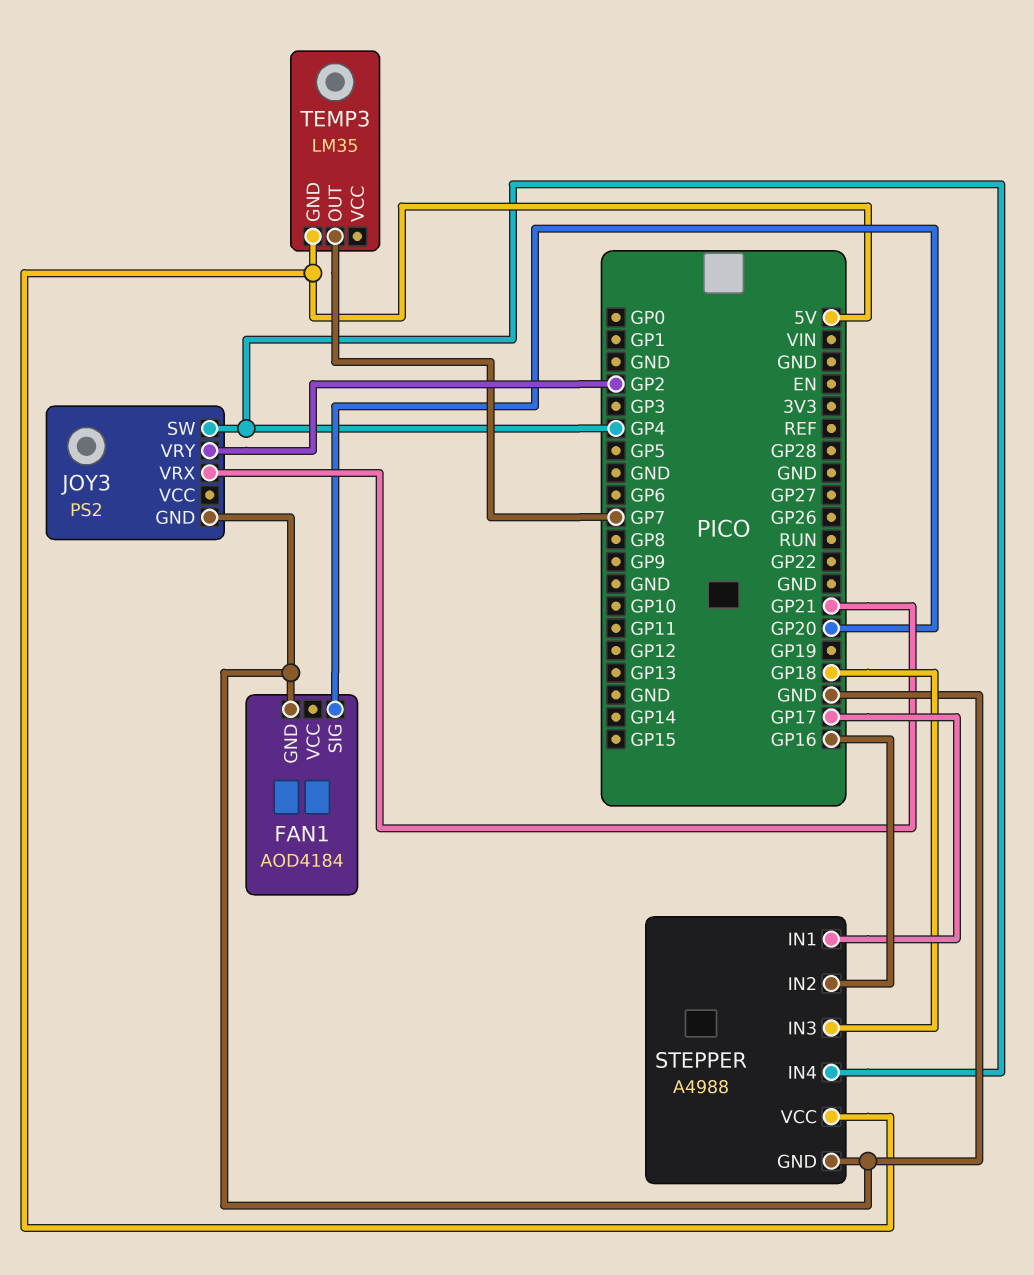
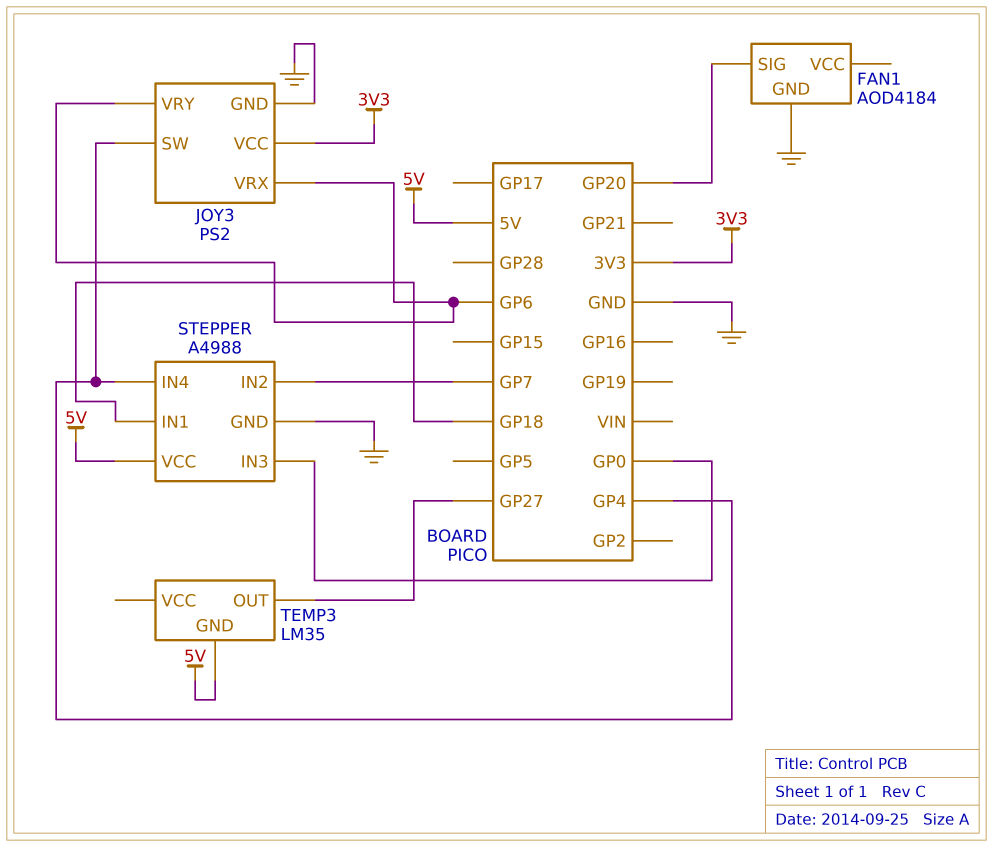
JOY3 pin VCC: none -> 3V3
JOY3 pin VRX: GP21 -> GP6
JOY3 pin VRY: GP2 -> GP6
STEPPER pin IN1: GP17 -> GP18
STEPPER pin IN2: GP16 -> GP7
STEPPER pin IN3: GP18 -> GP0
TEMP3 pin OUT: GP7 -> GP27

